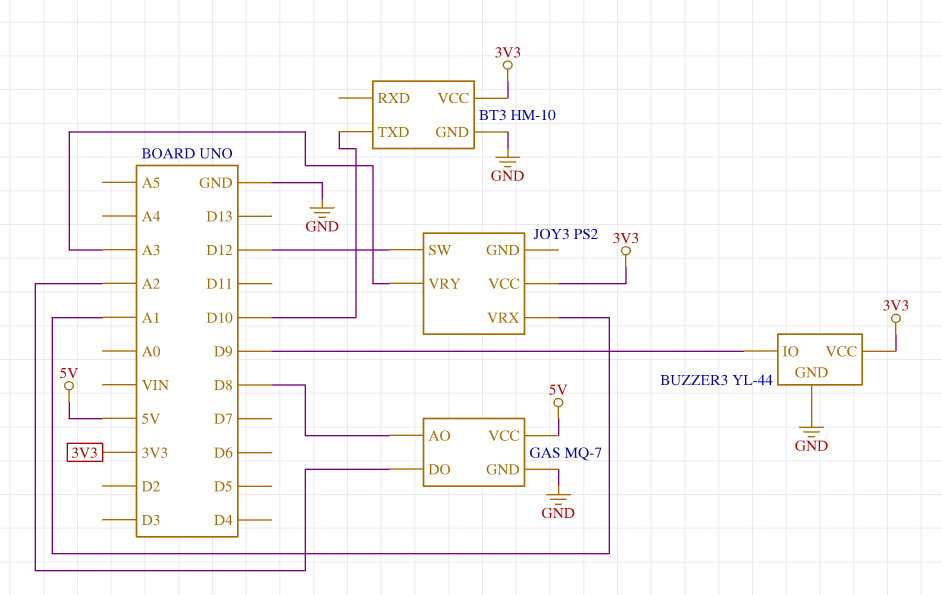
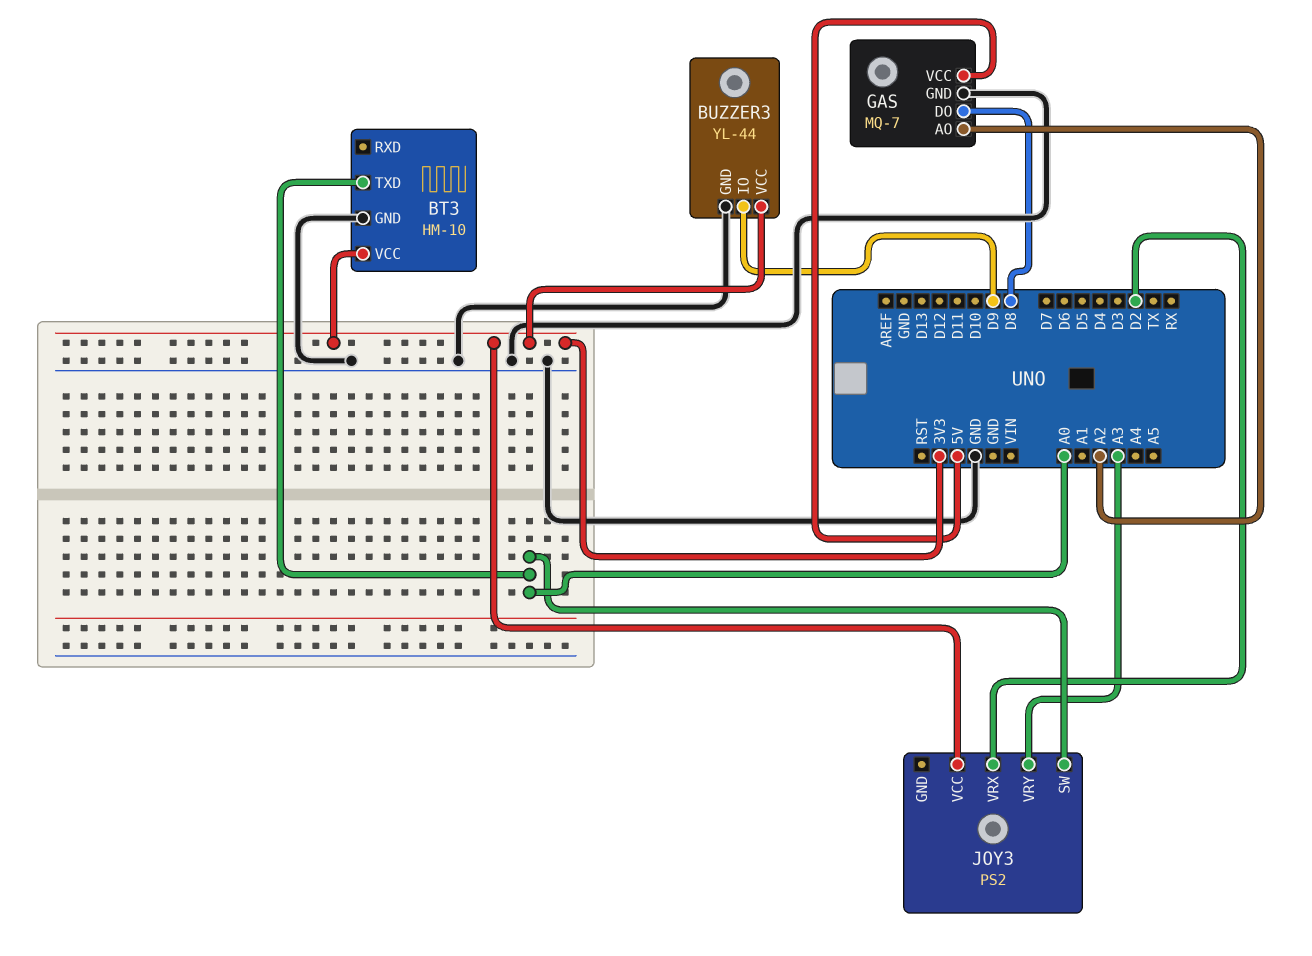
BT3 pin TXD: D10 -> A0
GAS pin AO: D8 -> A2
GAS pin DO: A2 -> D8
JOY3 pin SW: D12 -> A0
JOY3 pin VRX: A1 -> D2

